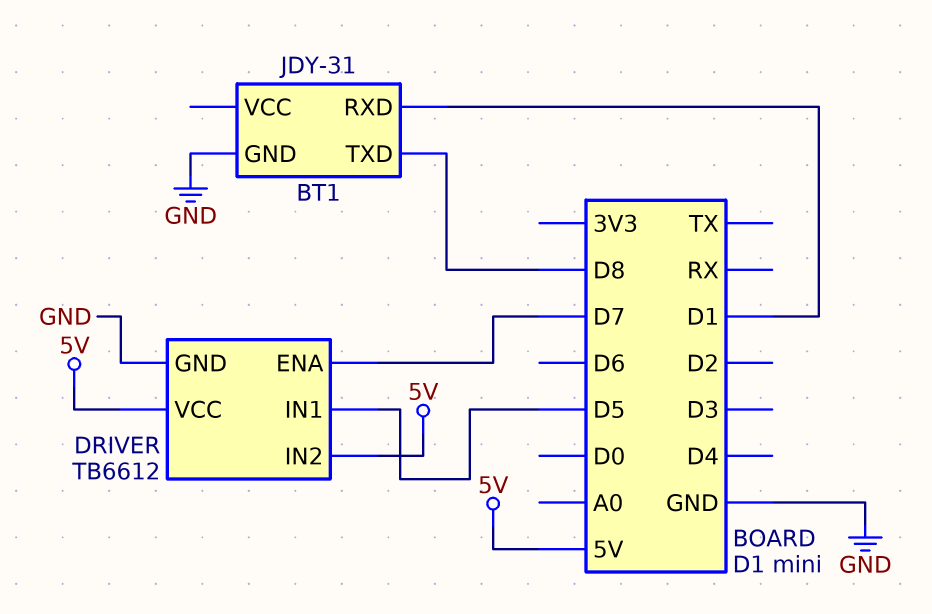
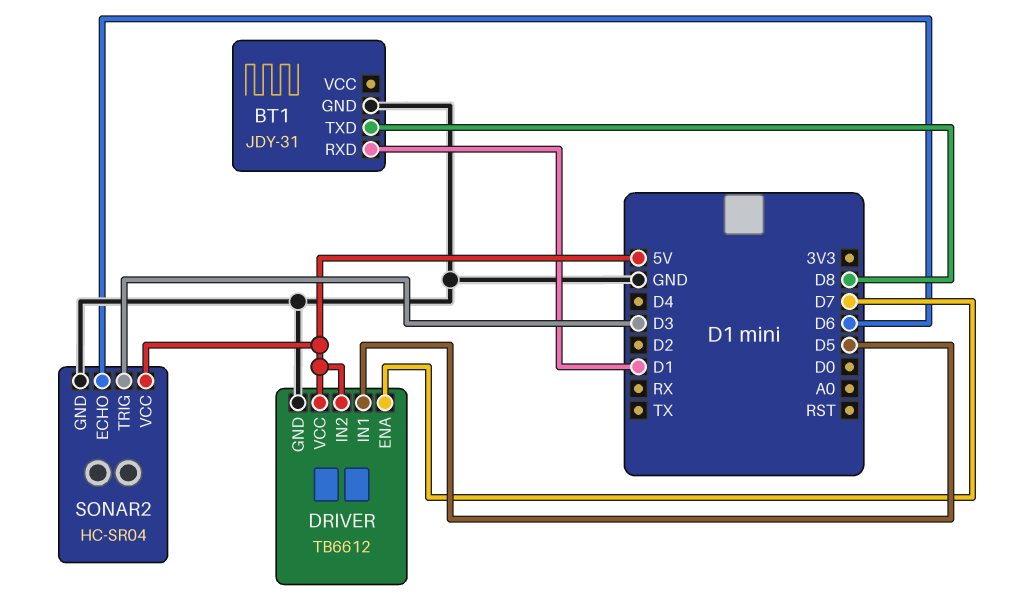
SONAR2: none -> HC-SR04
SONAR2 pin ECHO: none -> D6
SONAR2 pin GND: none -> GND
SONAR2 pin TRIG: none -> D3
SONAR2 pin VCC: none -> 5V

